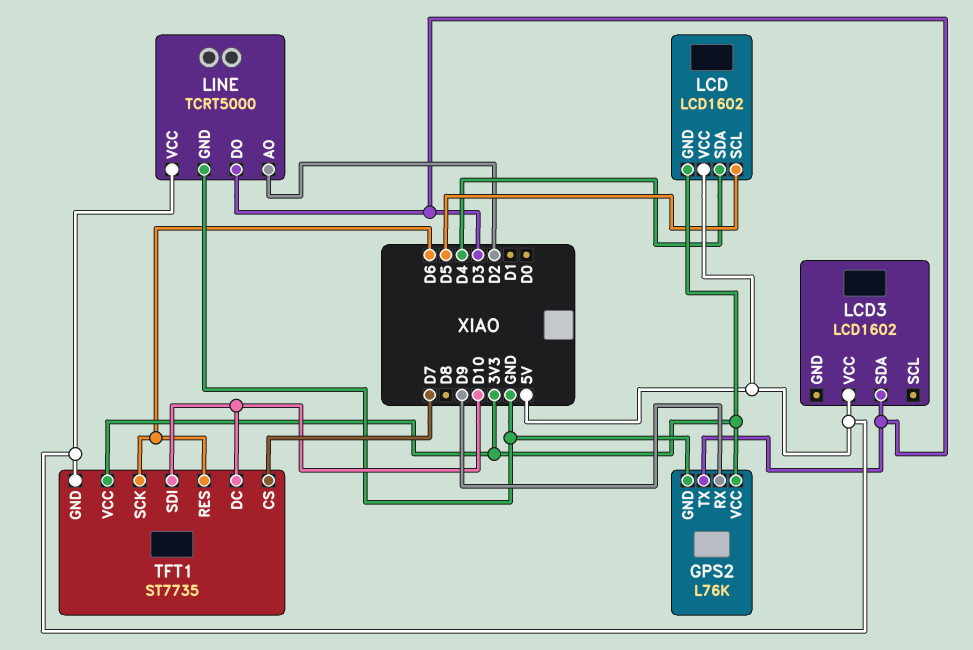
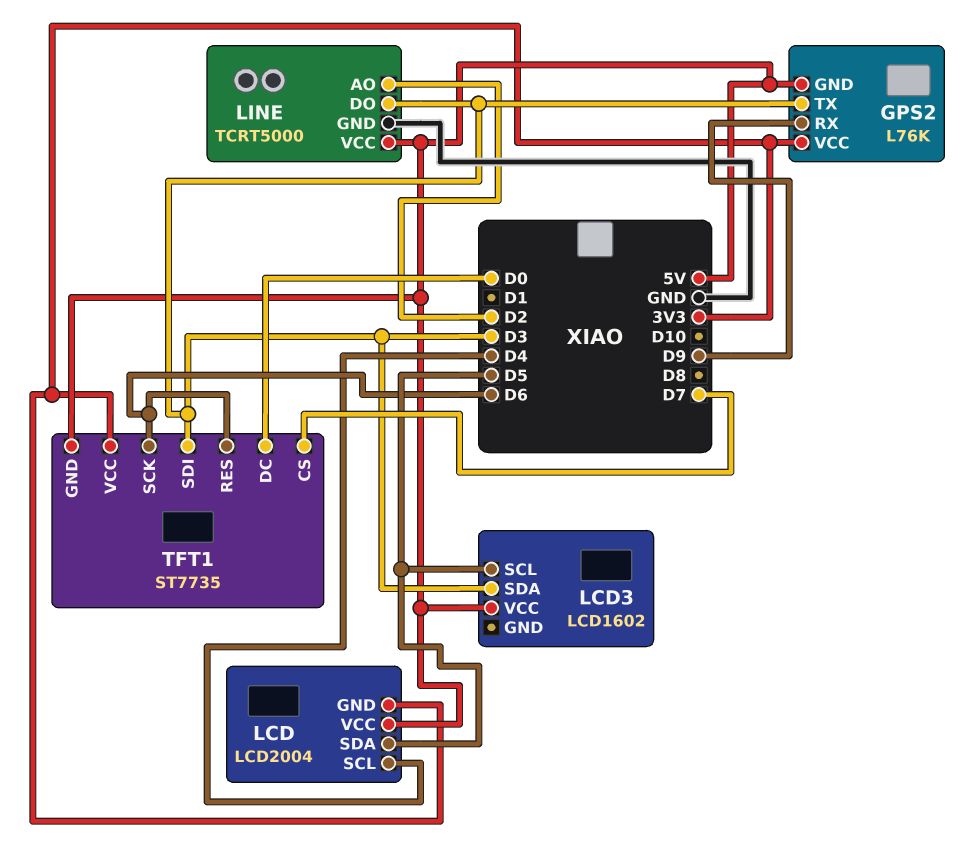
GPS2 pin GND: GND -> 5V
LCD: LCD1602 -> LCD2004
LCD pin SCL: D5 -> D4
LCD pin SDA: D4 -> D5
LCD3 pin SCL: none -> D5
TFT1 pin DC: D10 -> D0
TFT1 pin SDI: D10 -> D3

